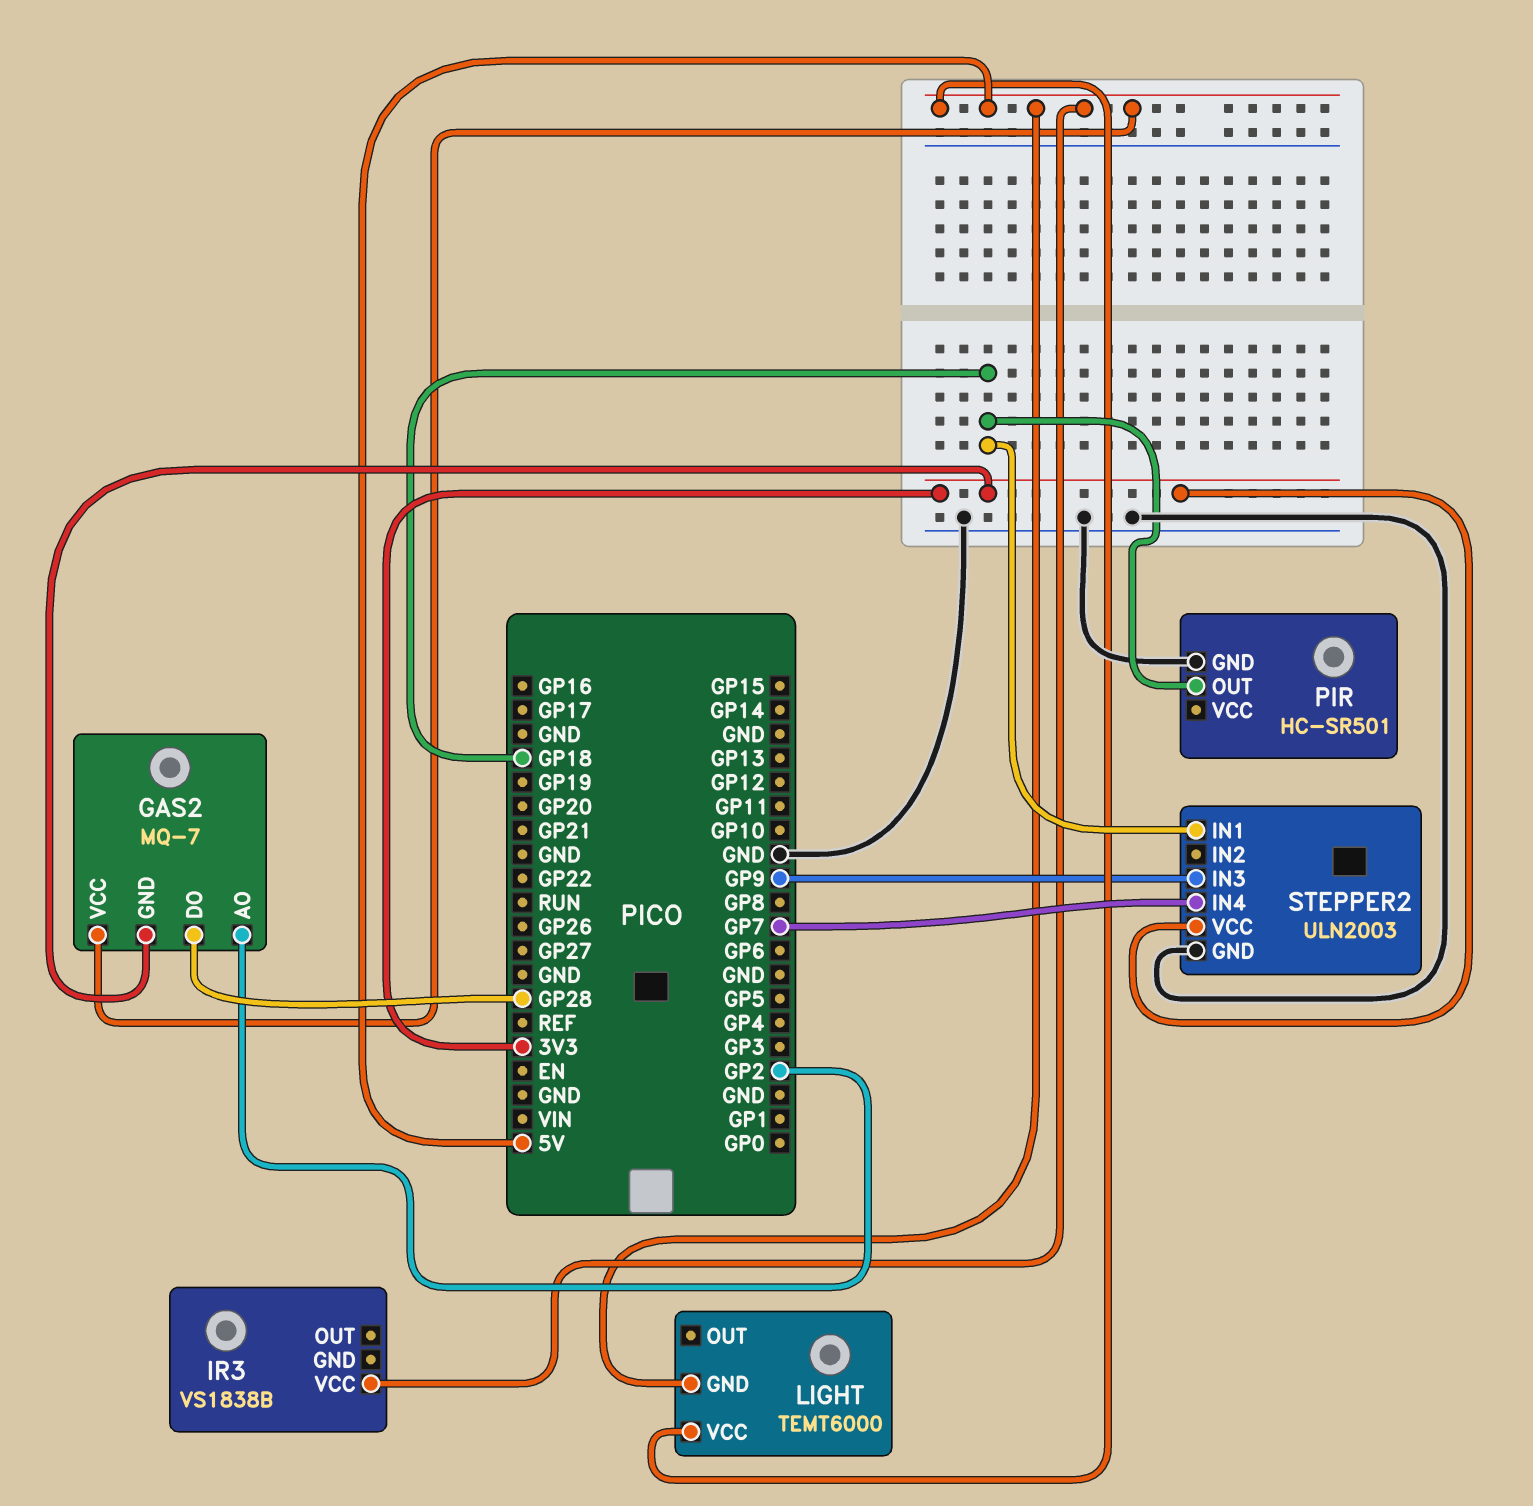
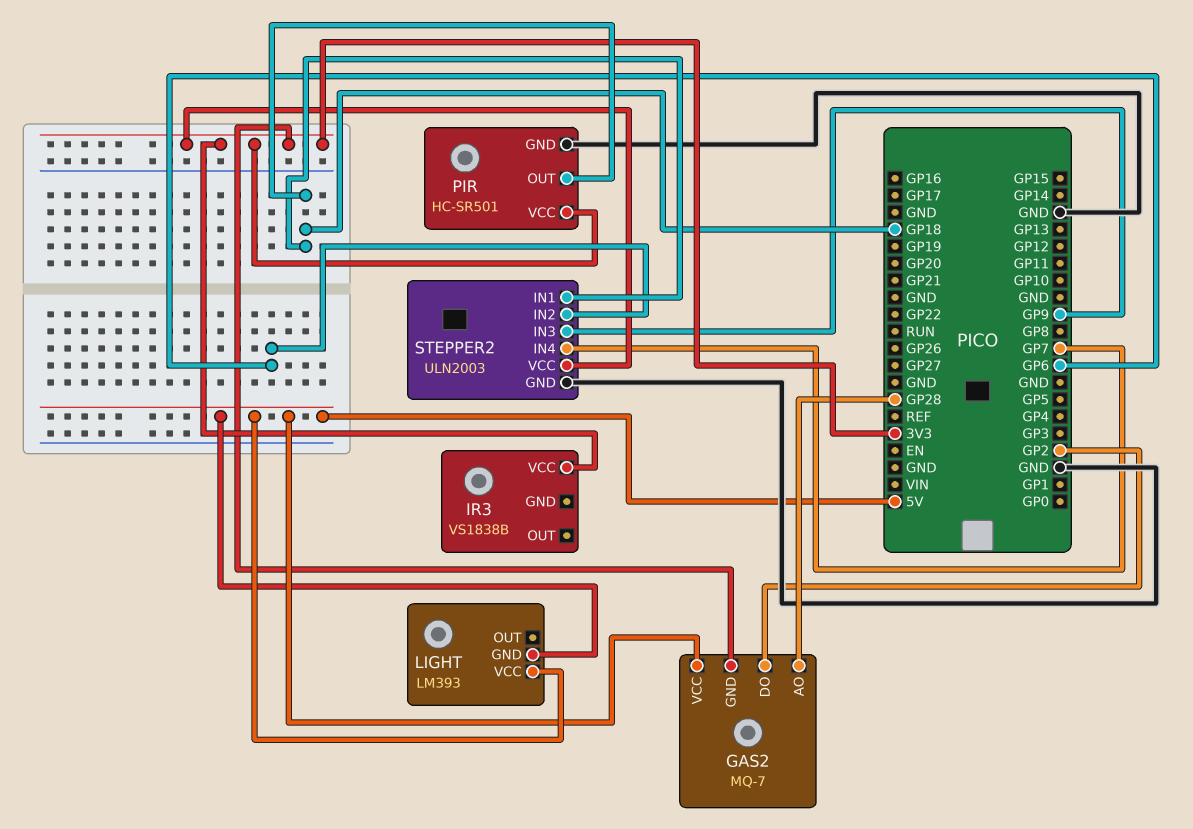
GAS2 pin AO: GP2 -> GP28
GAS2 pin DO: GP28 -> GP2
IR3 pin VCC: 5V -> 3V3
LIGHT: TEMT6000 -> LM393
PIR pin VCC: none -> 3V3
STEPPER2 pin IN2: none -> GP6

